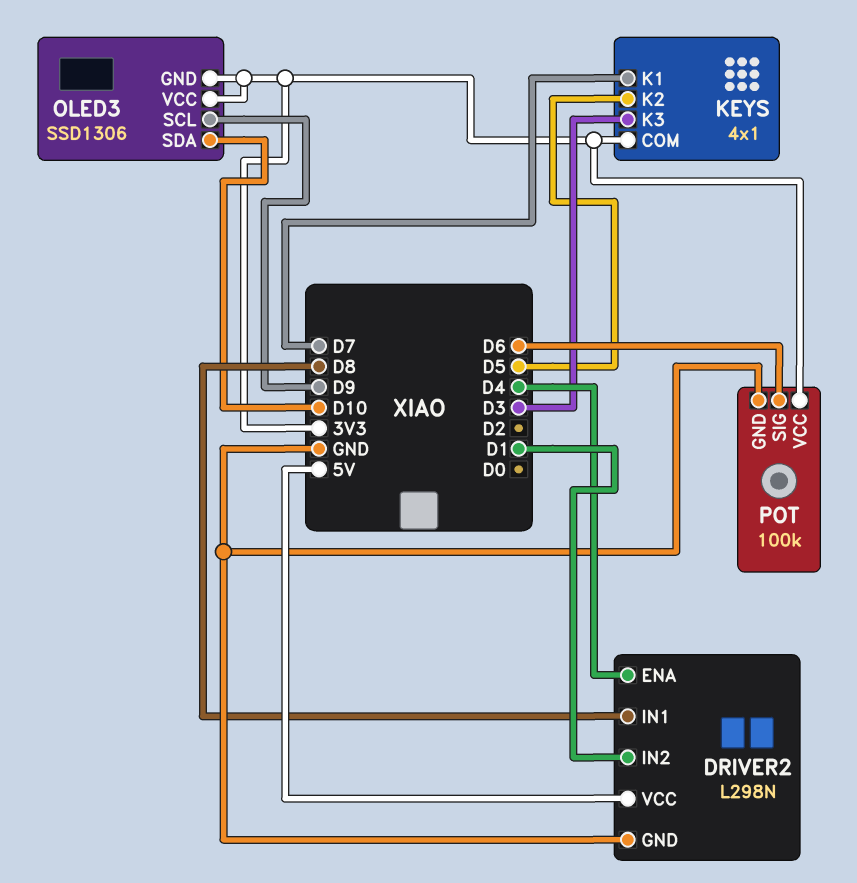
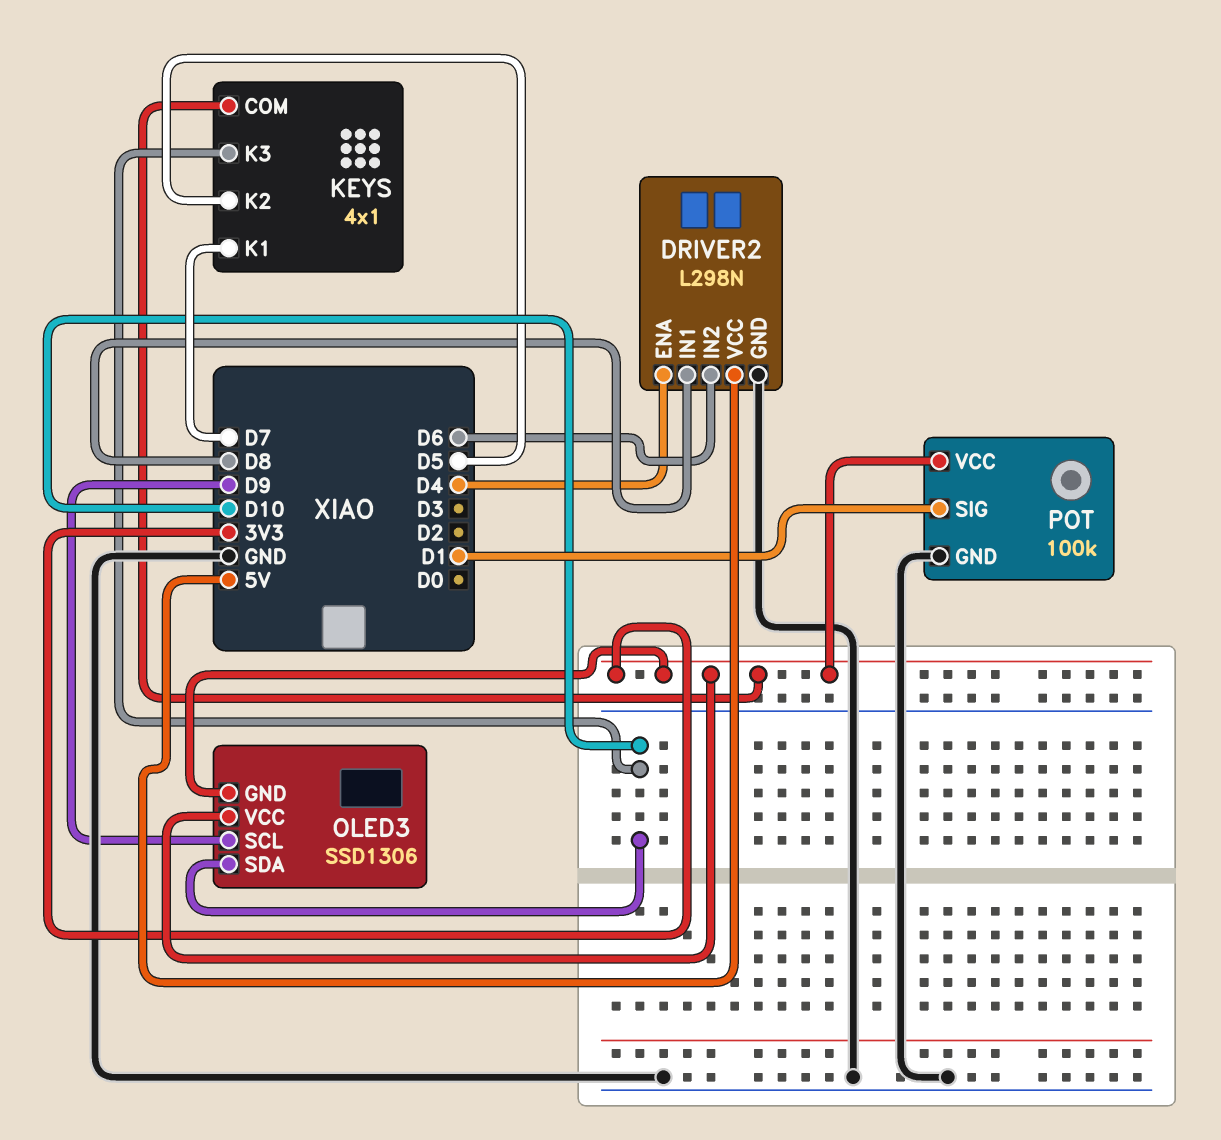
DRIVER2 pin IN2: D1 -> D6
KEYS pin K3: D3 -> D10
POT pin SIG: D6 -> D1

